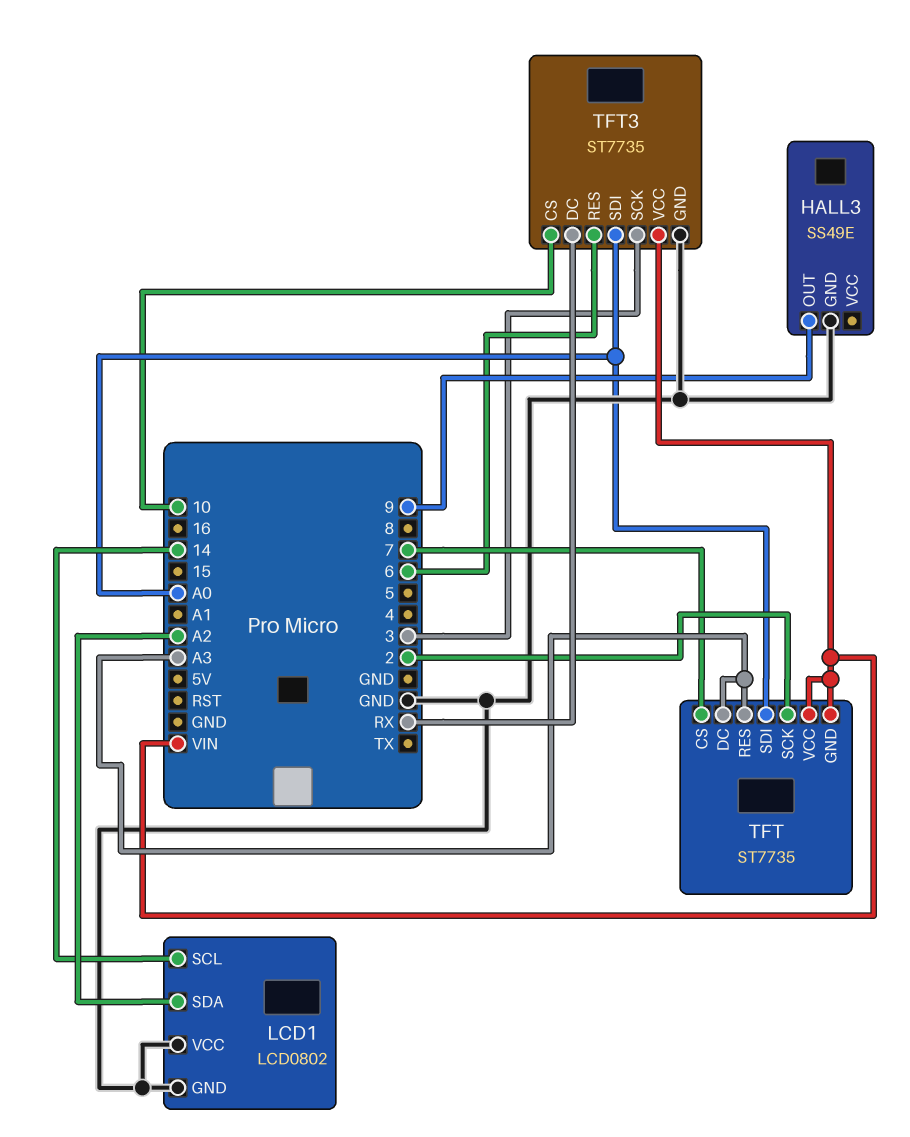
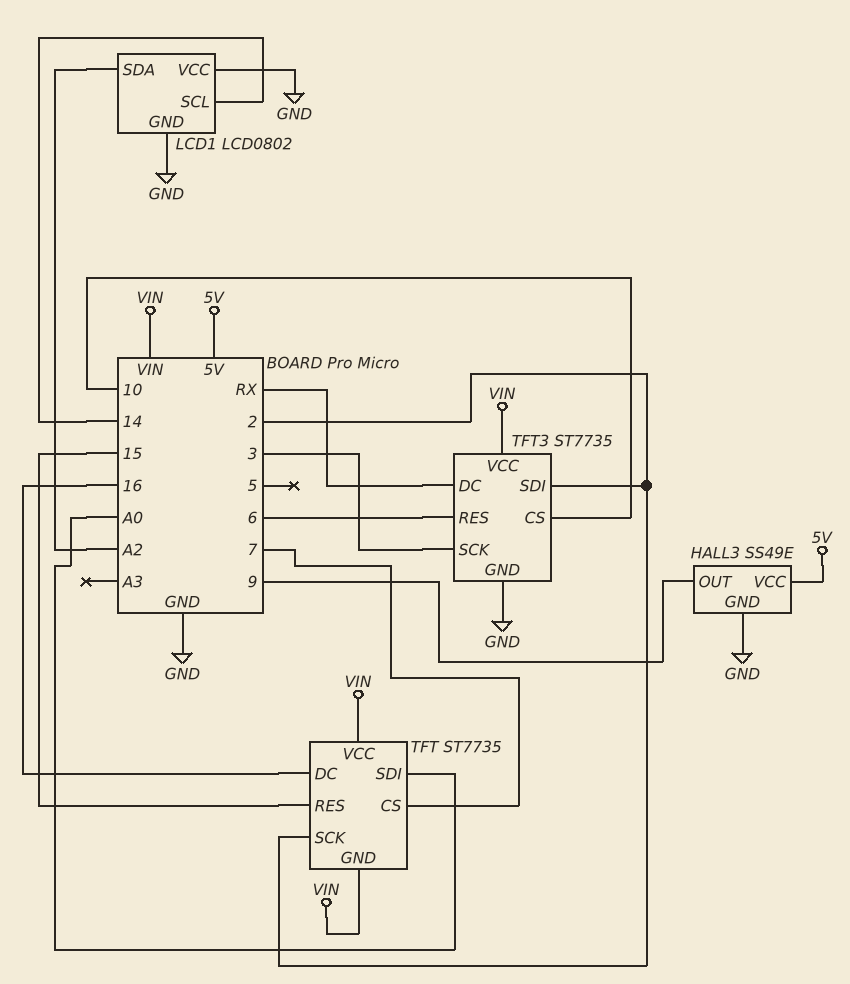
HALL3 pin VCC: none -> 5V
TFT pin DC: A3 -> 16
TFT pin RES: A3 -> 15
TFT3 pin SDI: A0 -> 2

